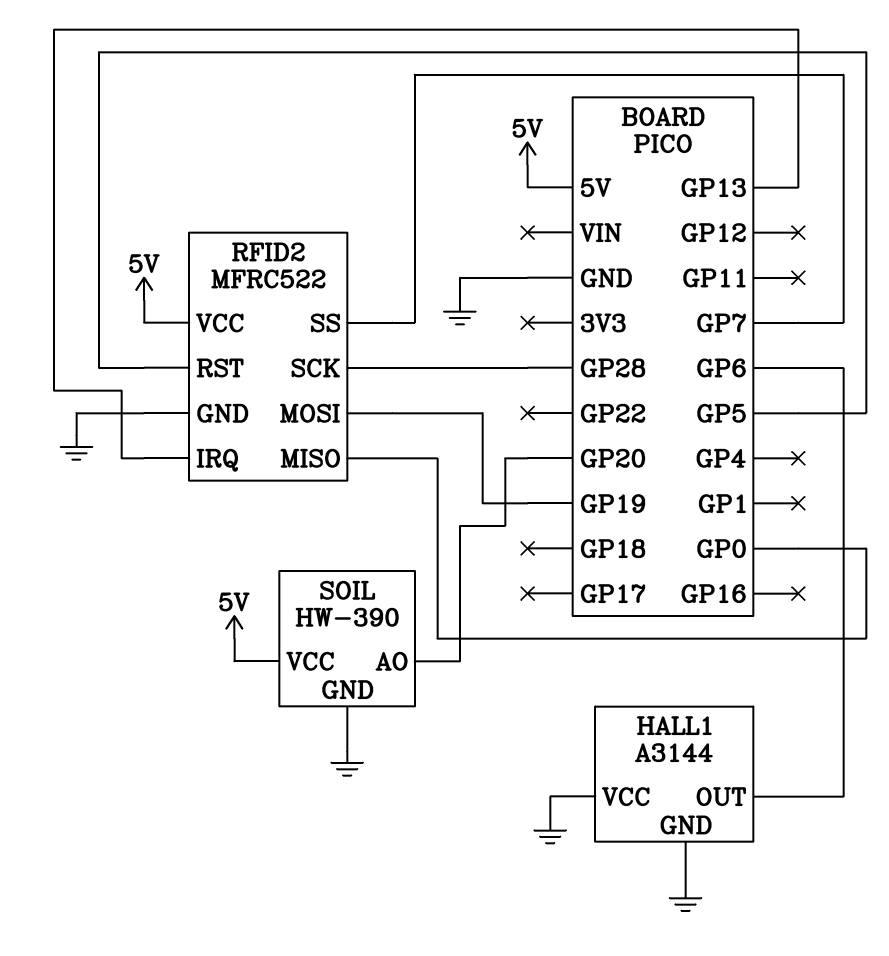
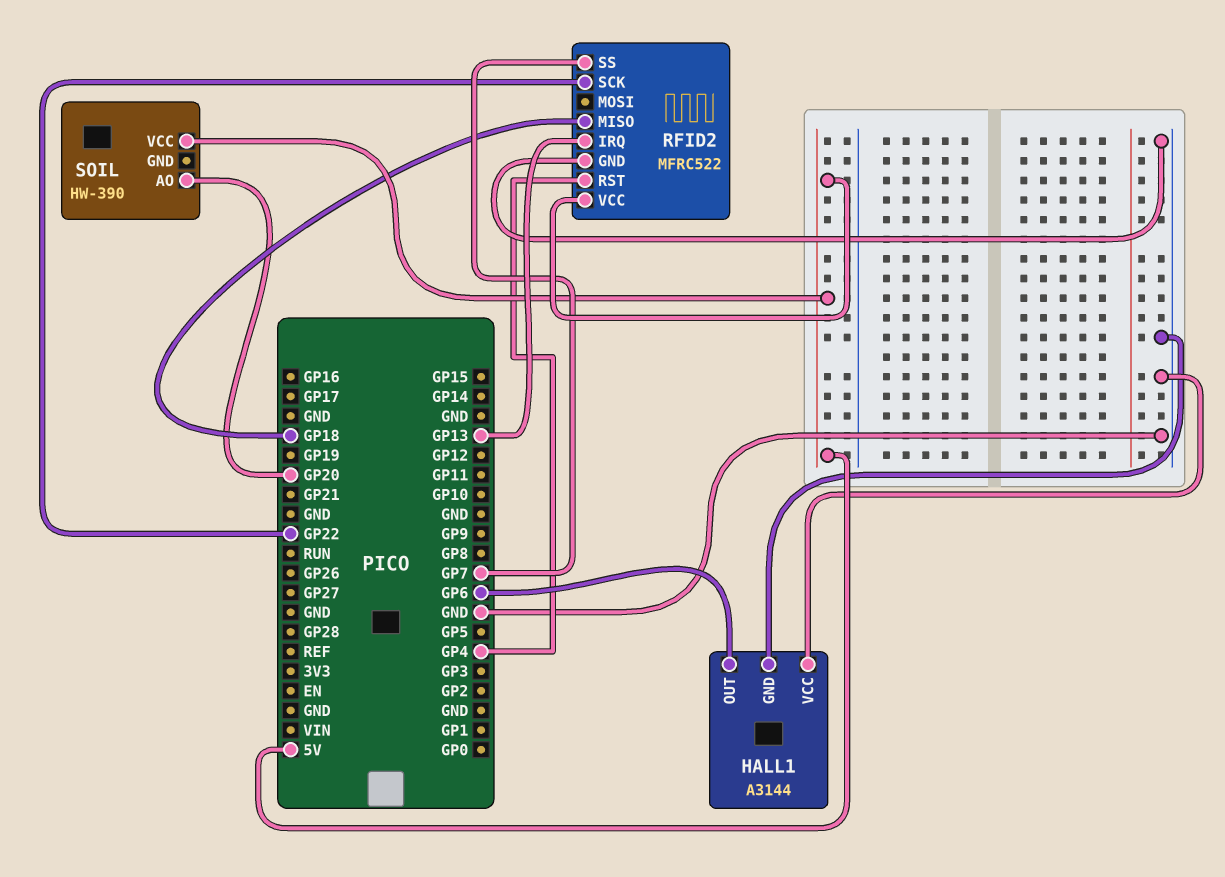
RFID2 pin MISO: GP0 -> GP18
RFID2 pin MOSI: GP19 -> none
RFID2 pin RST: GP5 -> GP4
RFID2 pin SCK: GP28 -> GP22
SOIL pin GND: GND -> none

